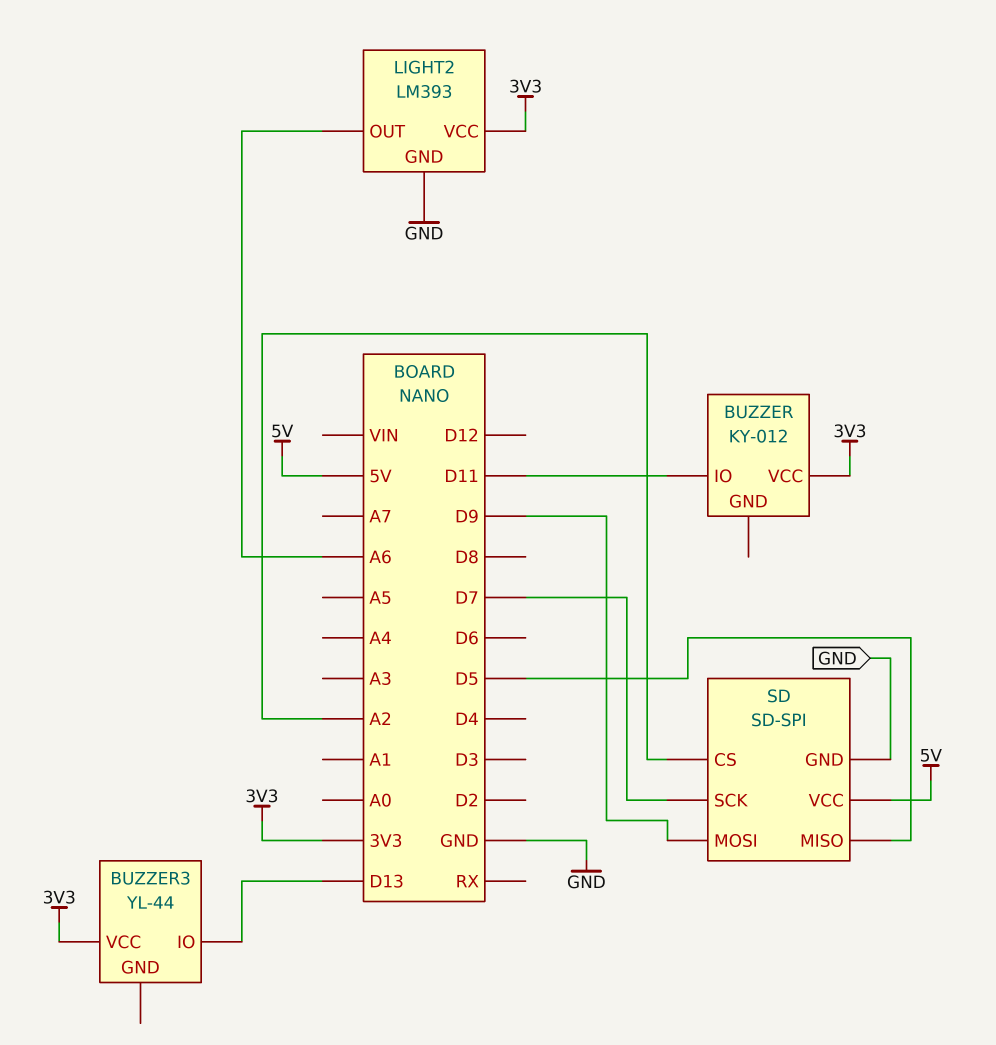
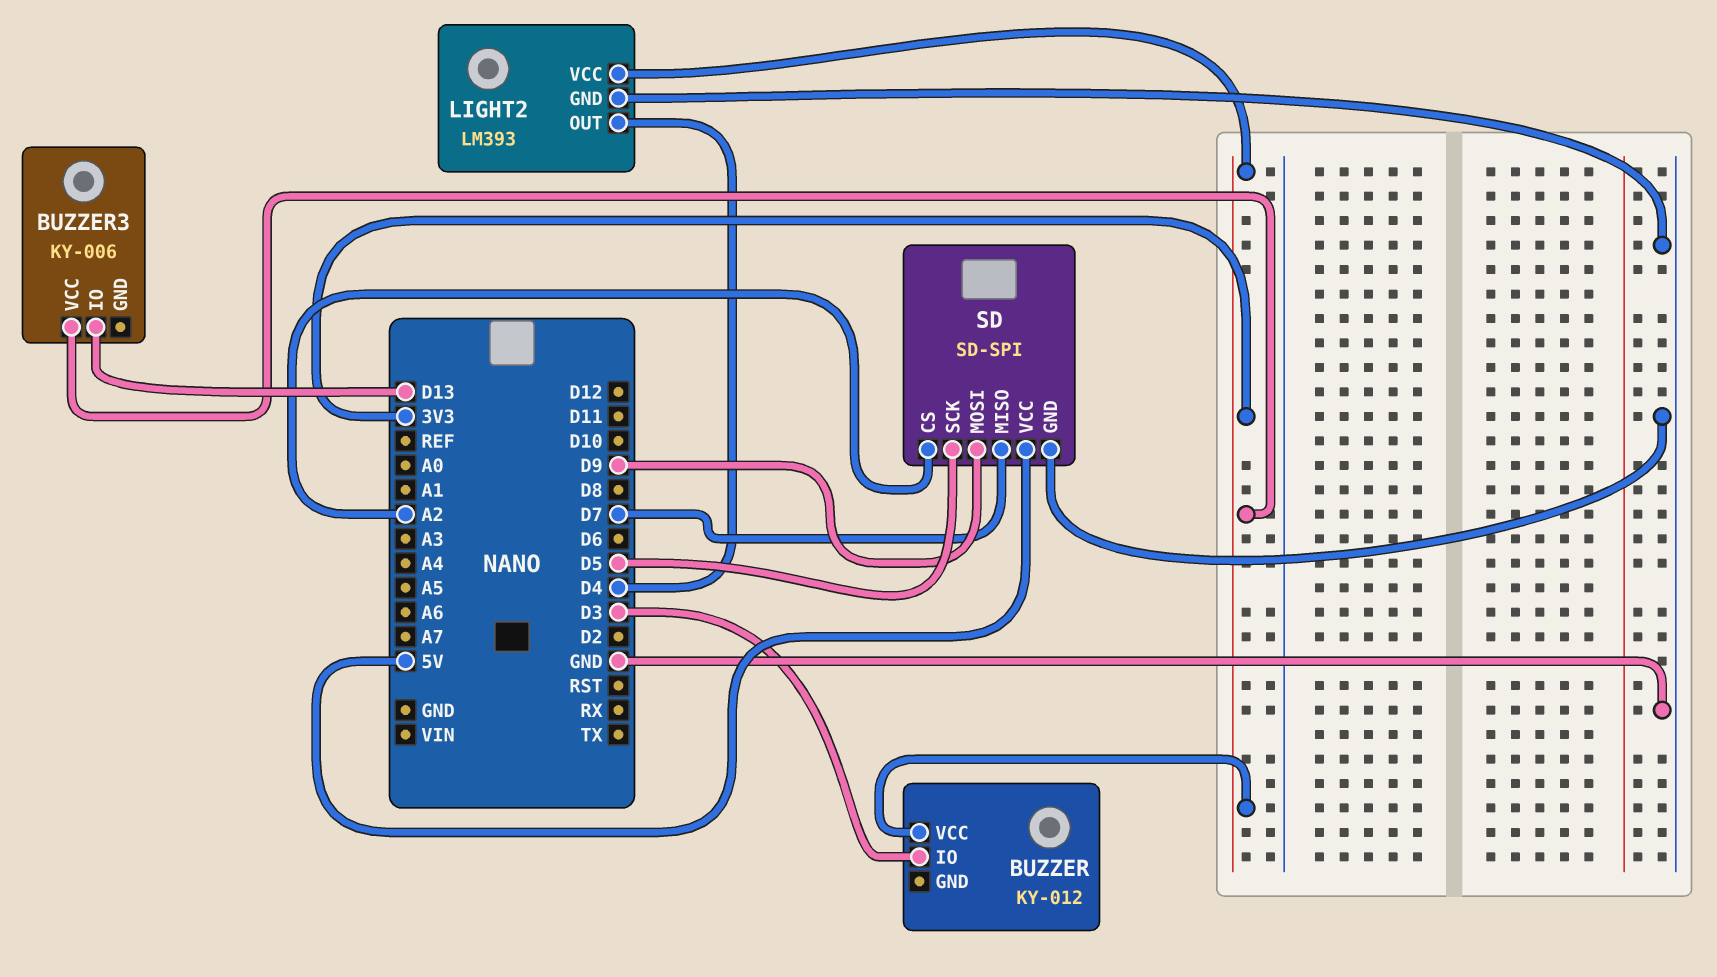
BUZZER pin IO: D11 -> D3
BUZZER3: YL-44 -> KY-006
LIGHT2 pin OUT: A6 -> D4
SD pin MISO: D5 -> D7
SD pin SCK: D7 -> D5

